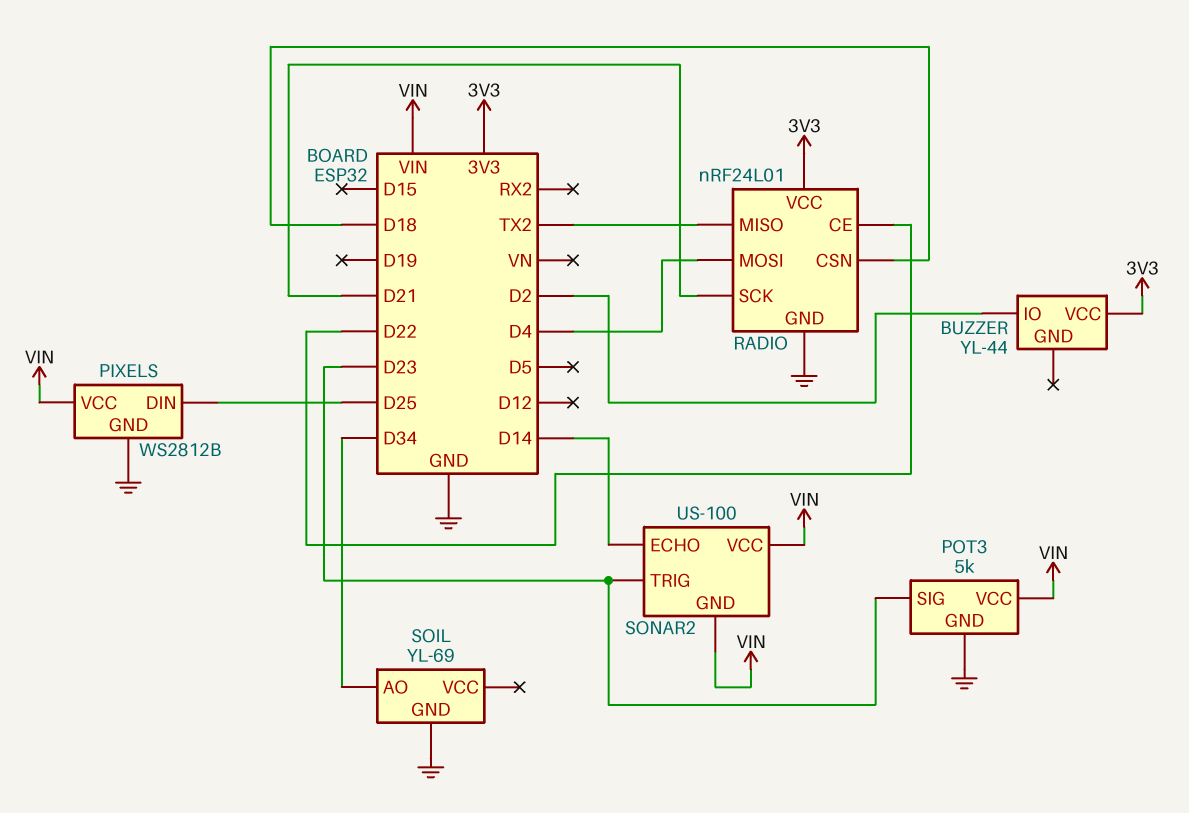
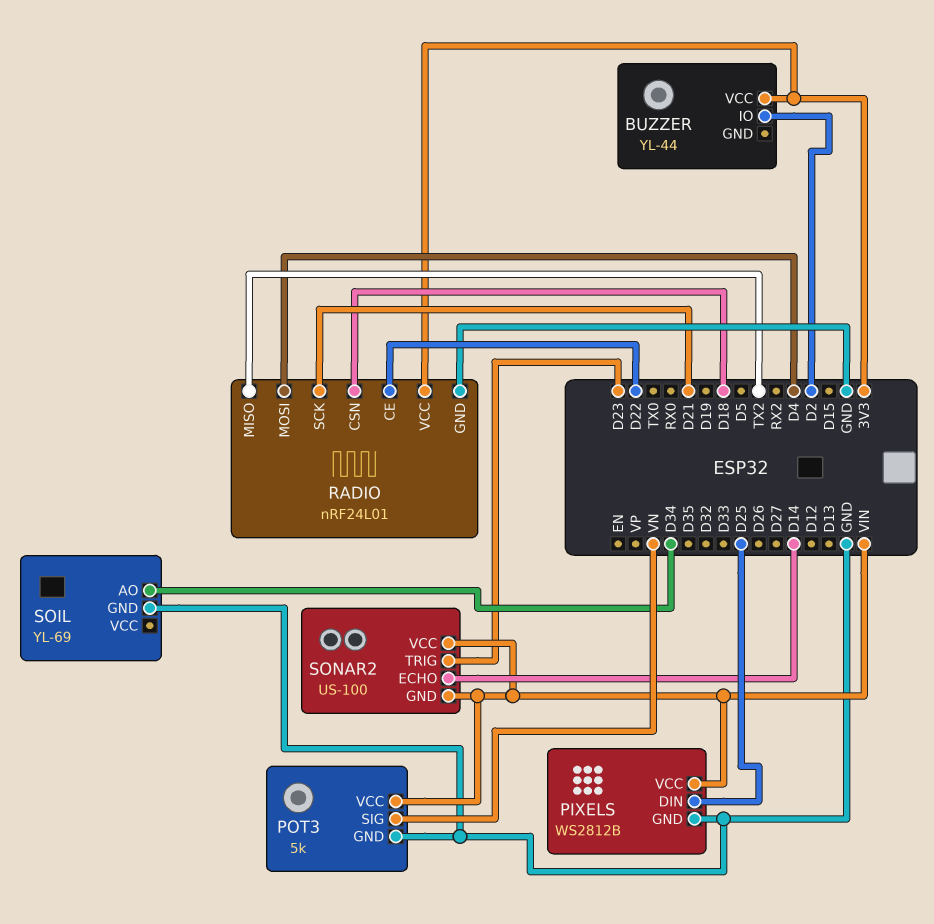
POT3 pin SIG: D23 -> VN

